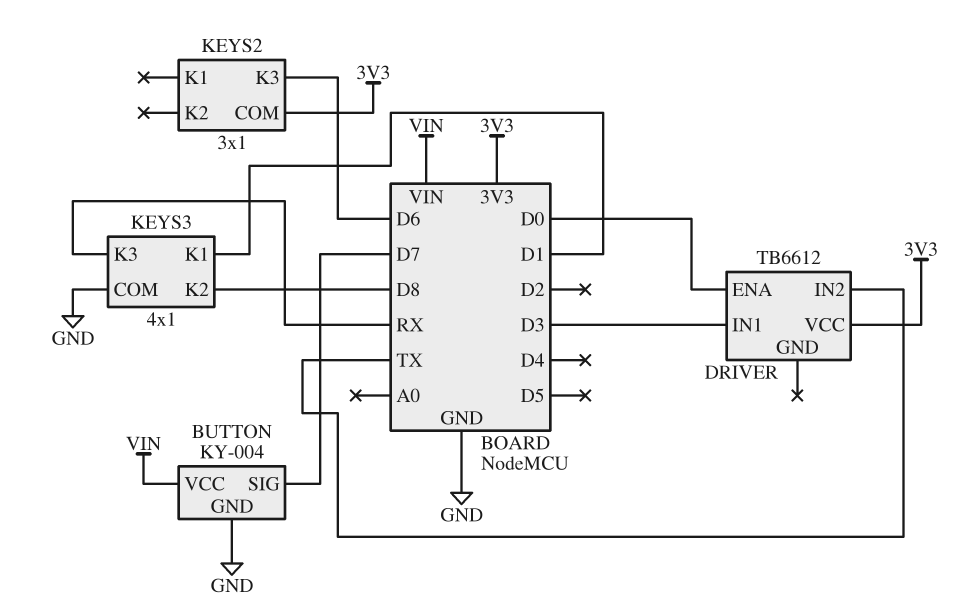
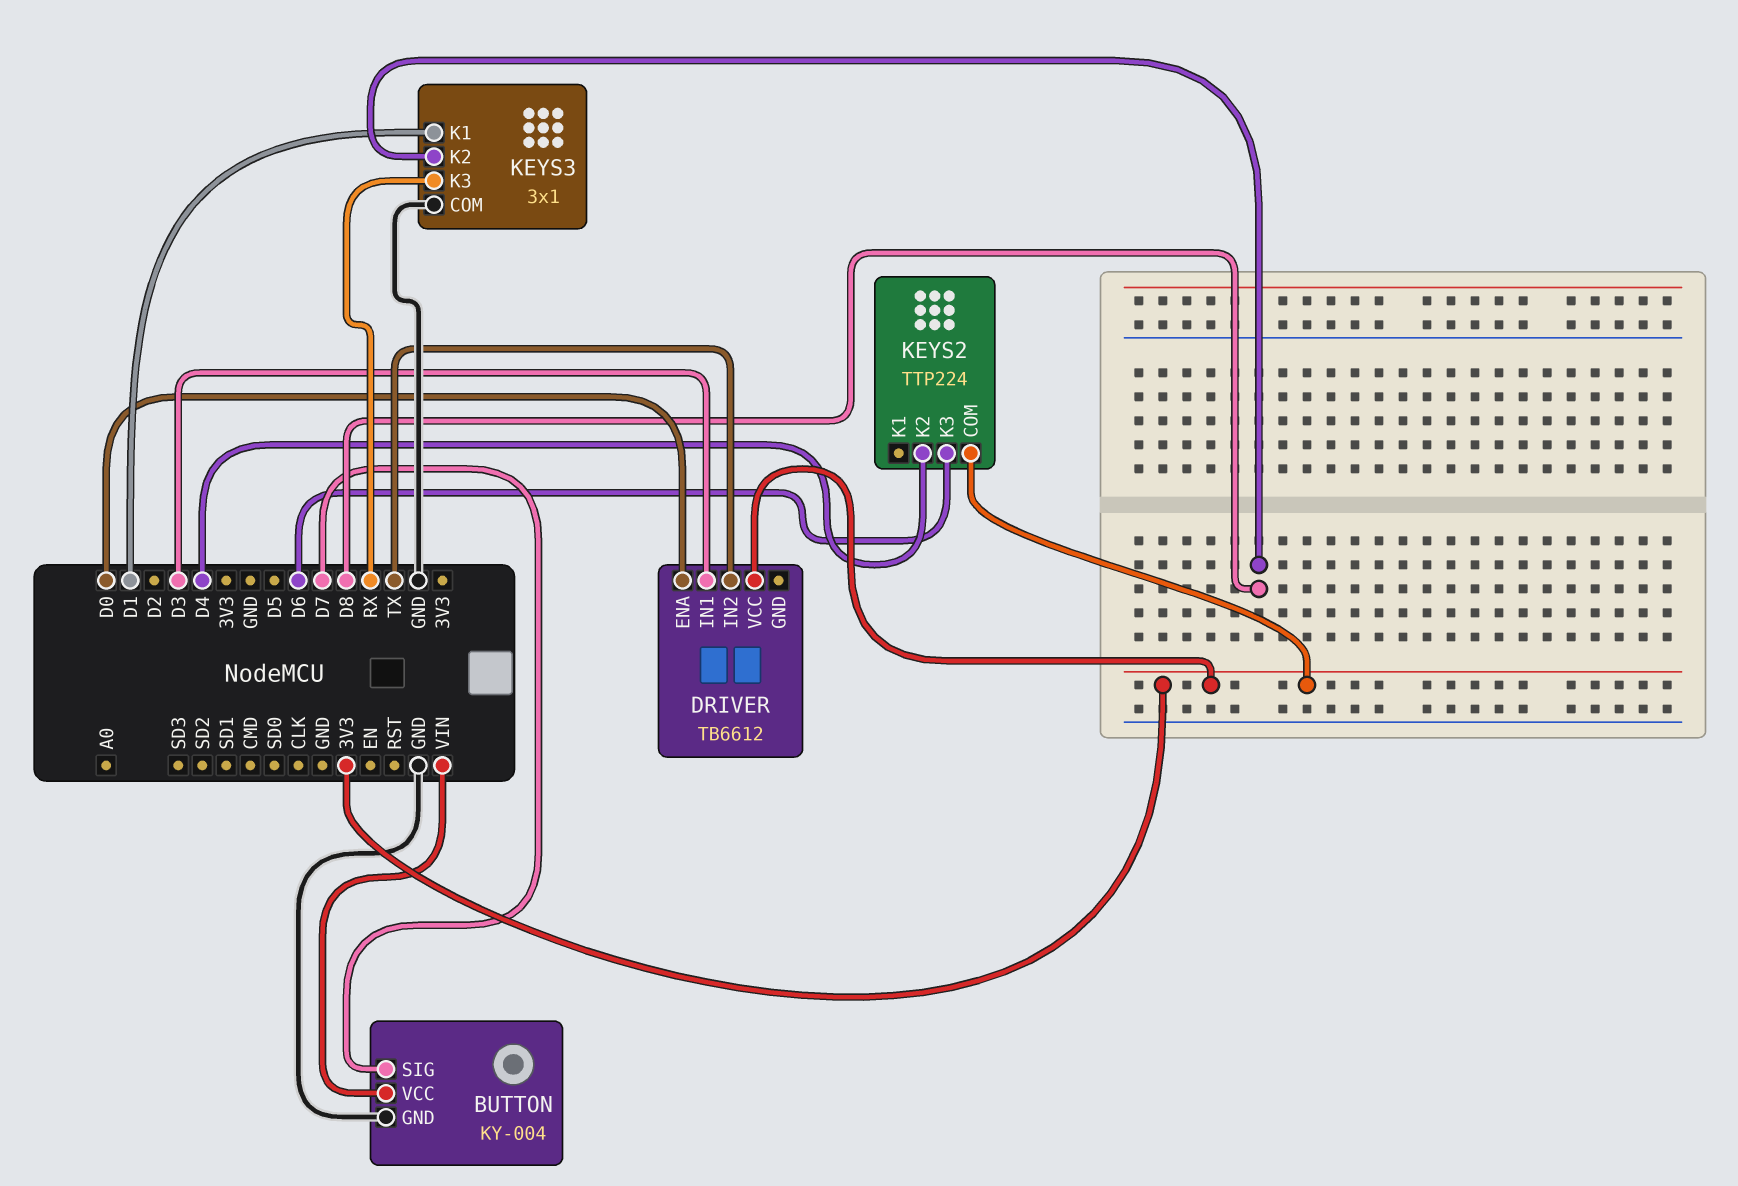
KEYS2: 3x1 -> TTP224
KEYS2 pin K2: none -> D4
KEYS3: 4x1 -> 3x1

